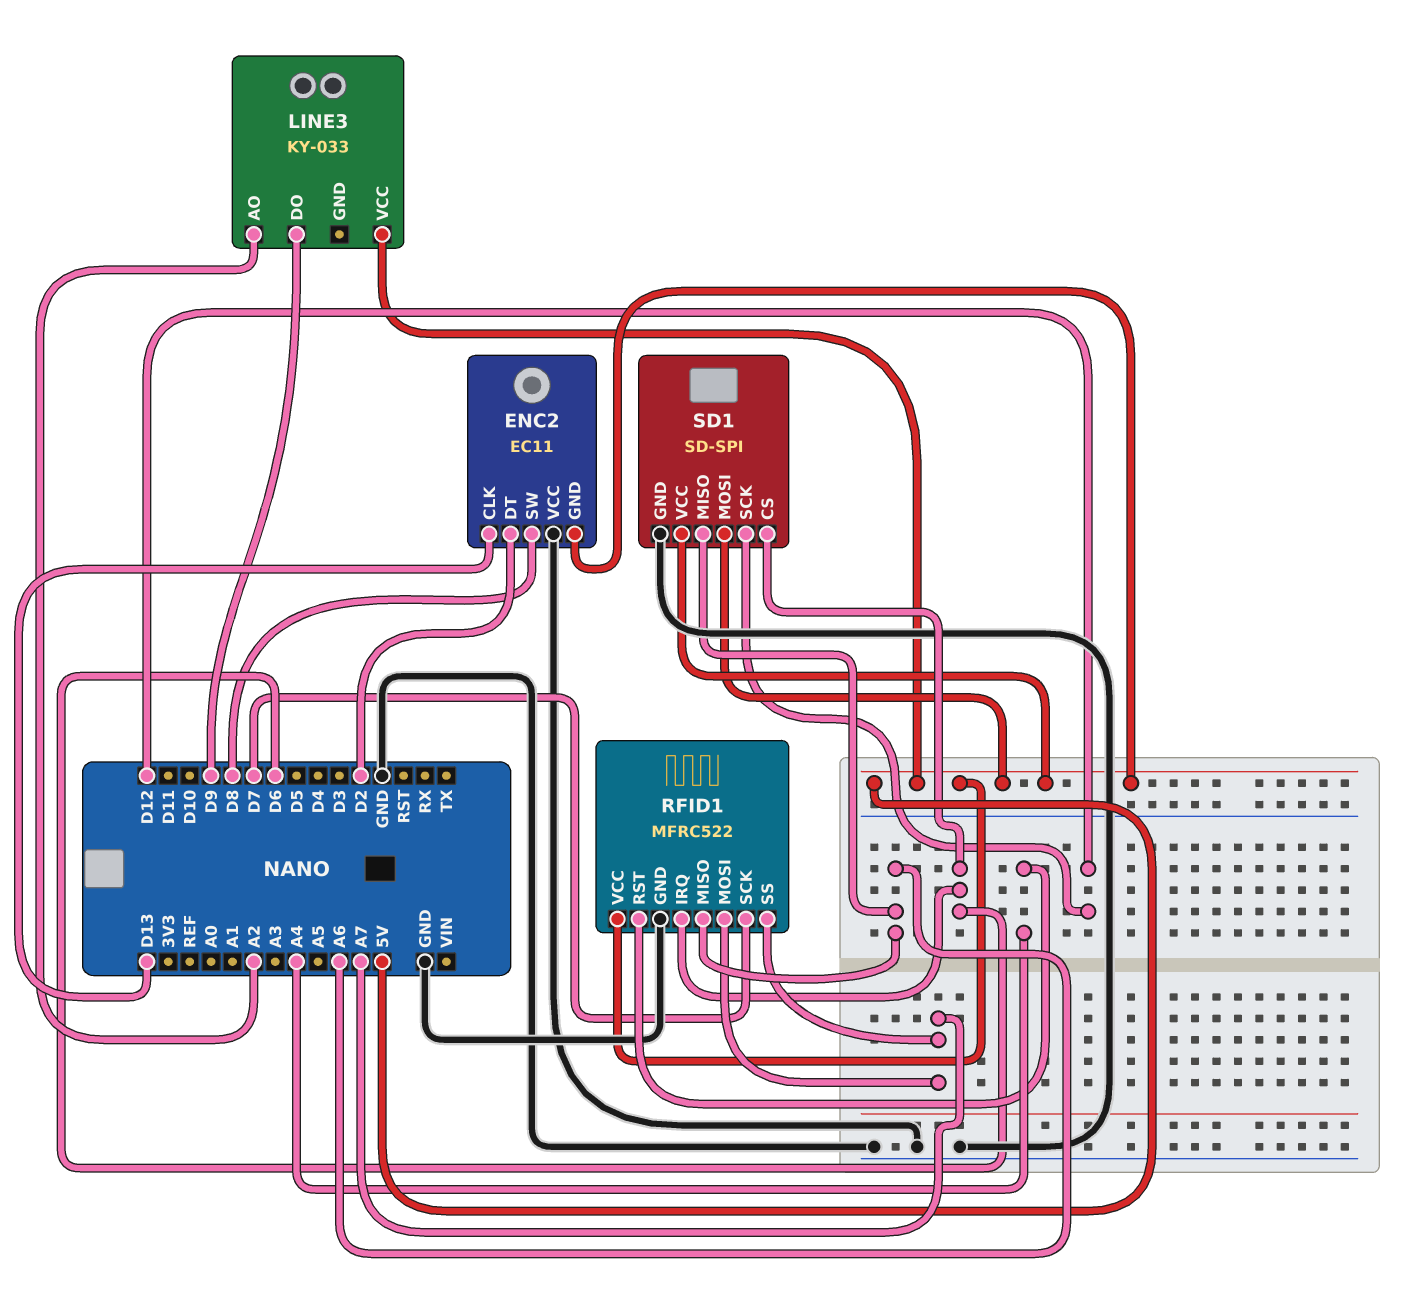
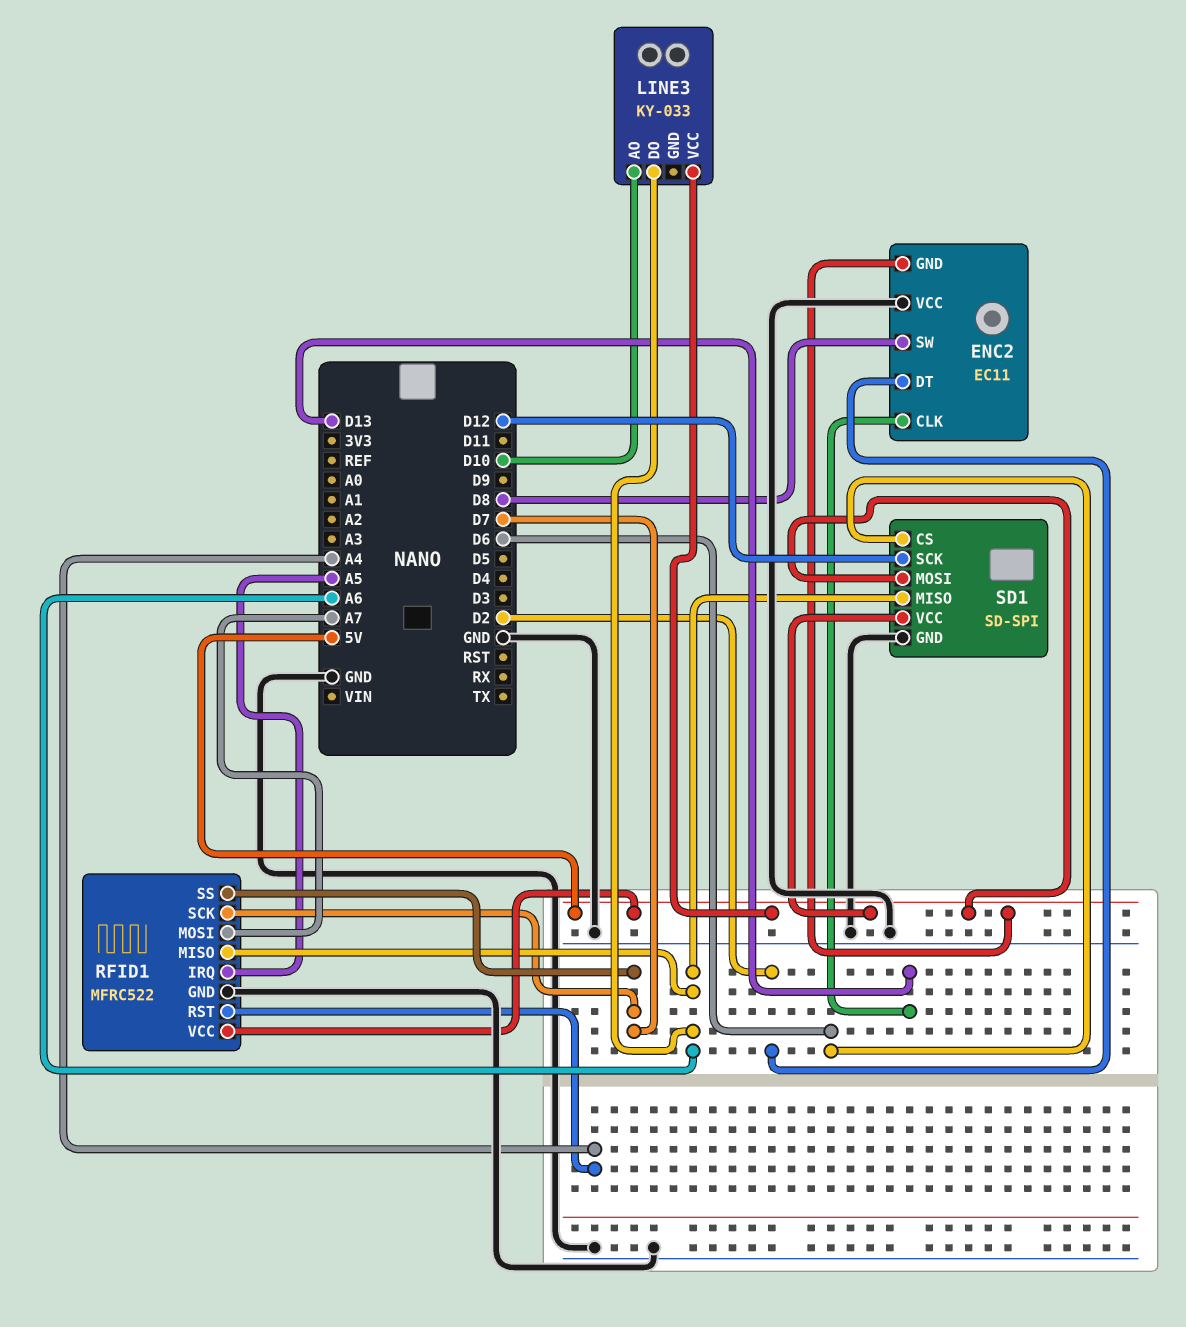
LINE3 pin AO: A2 -> D10
LINE3 pin DO: D9 -> A6
RFID1 pin IRQ: D6 -> A5
RFID1 pin SS: A7 -> D7

